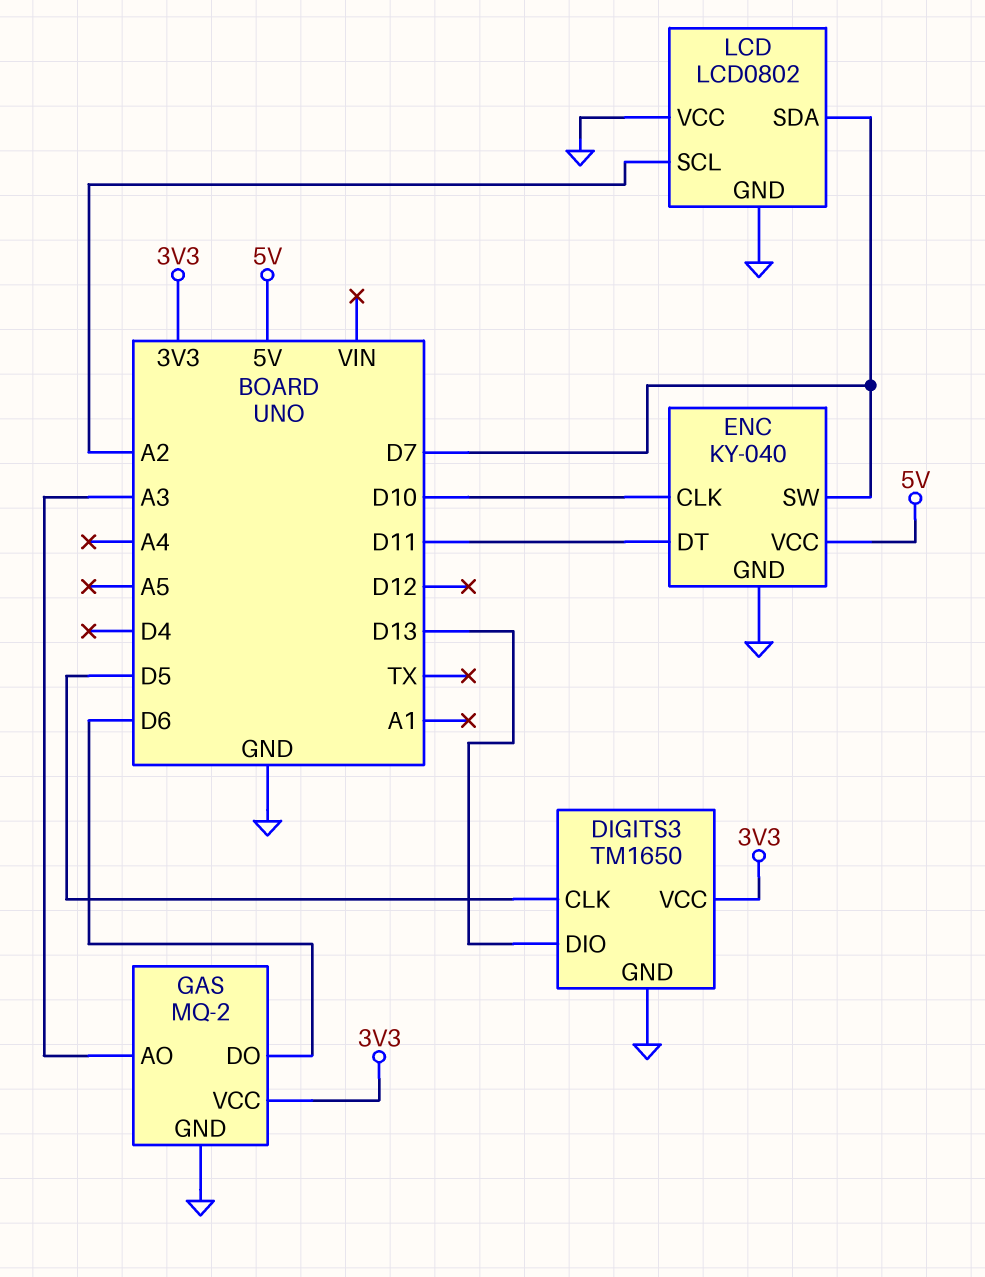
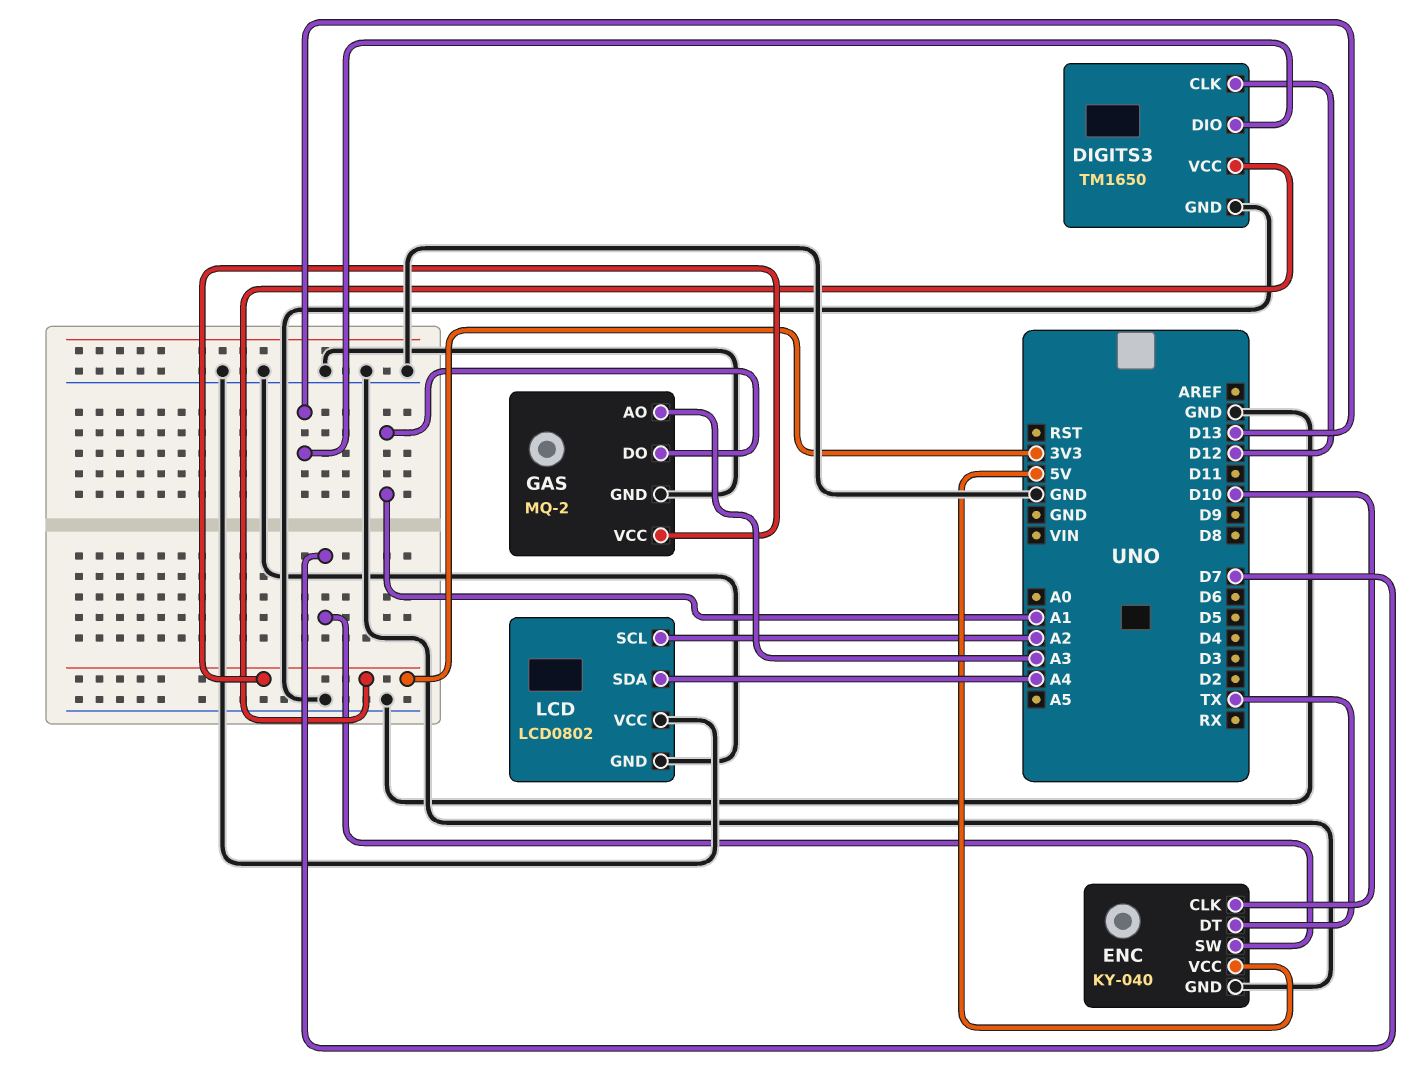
DIGITS3 pin CLK: D5 -> D12
ENC pin DT: D11 -> TX
GAS pin DO: D6 -> A1
LCD pin SDA: D7 -> A4

